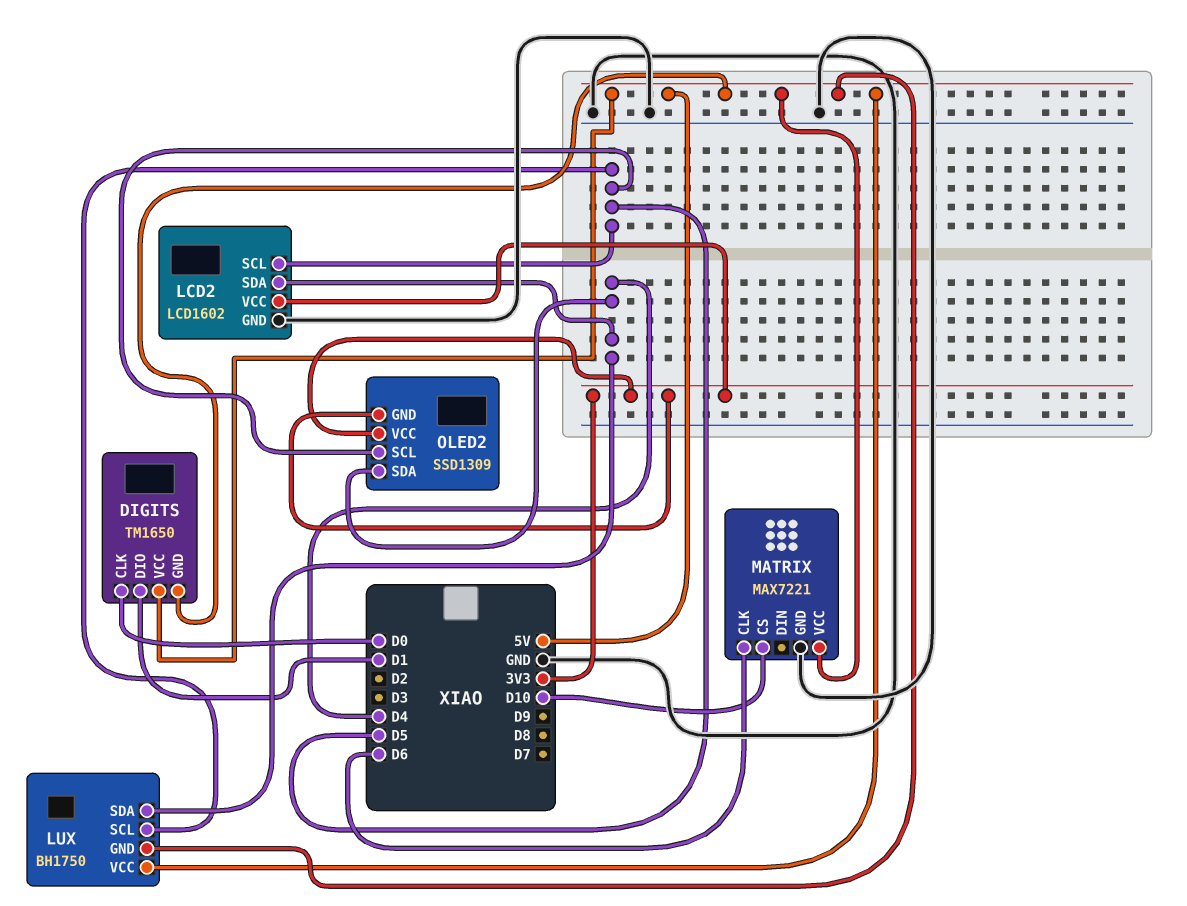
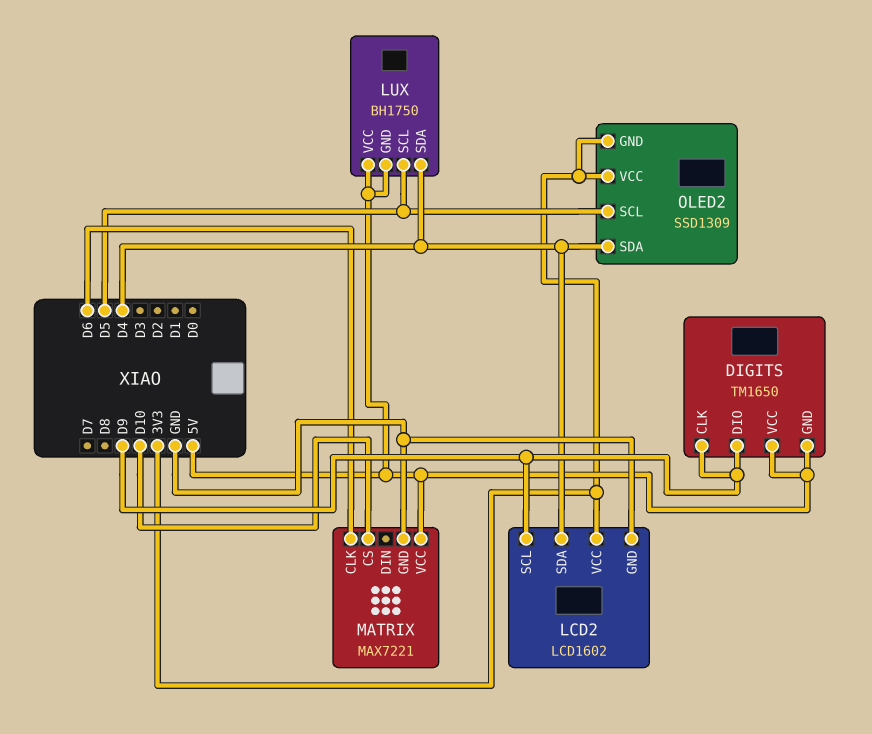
DIGITS pin CLK: D0 -> D9
DIGITS pin DIO: D1 -> D9
LCD2 pin SCL: D5 -> D9

